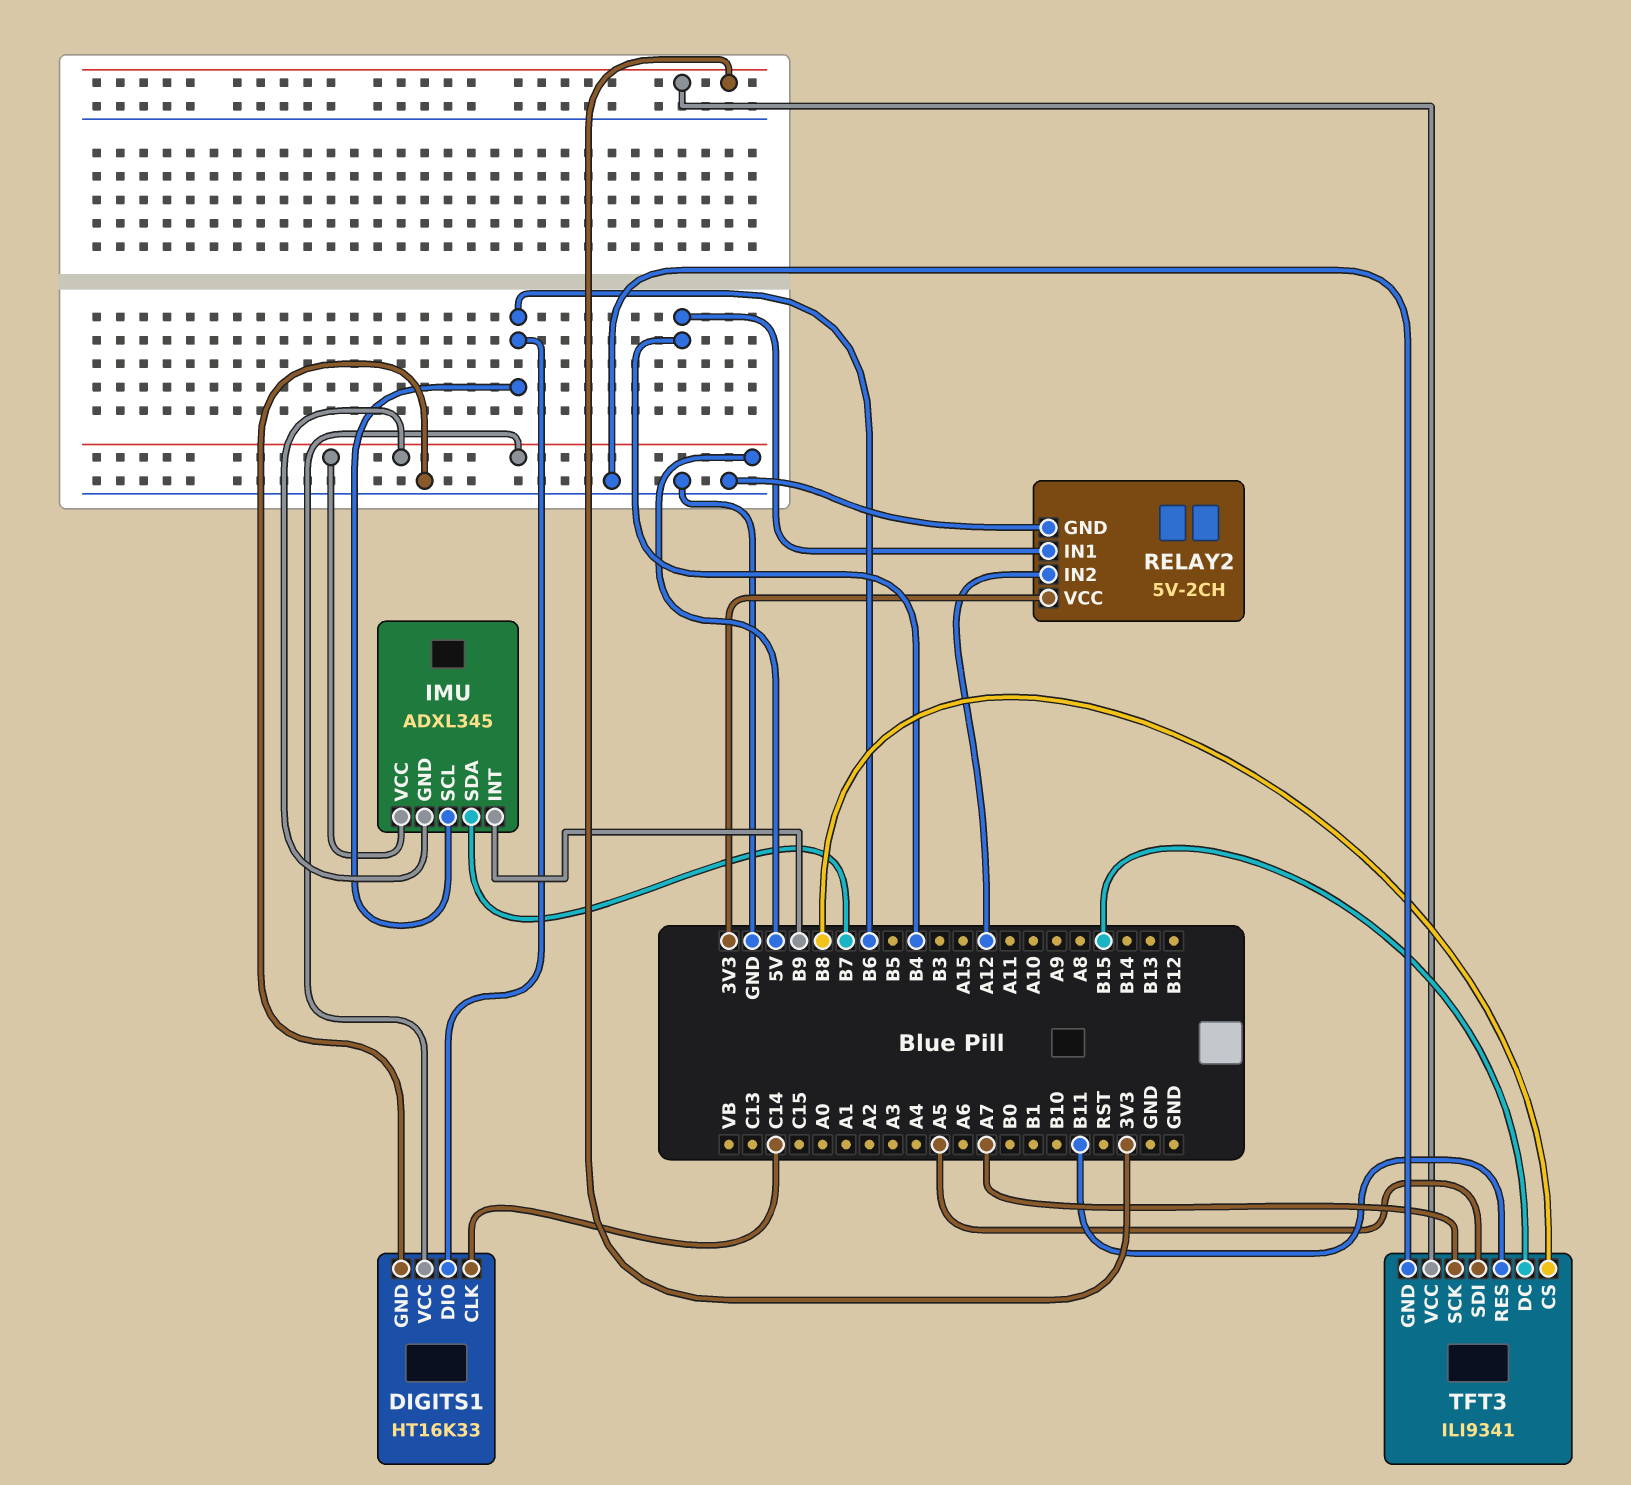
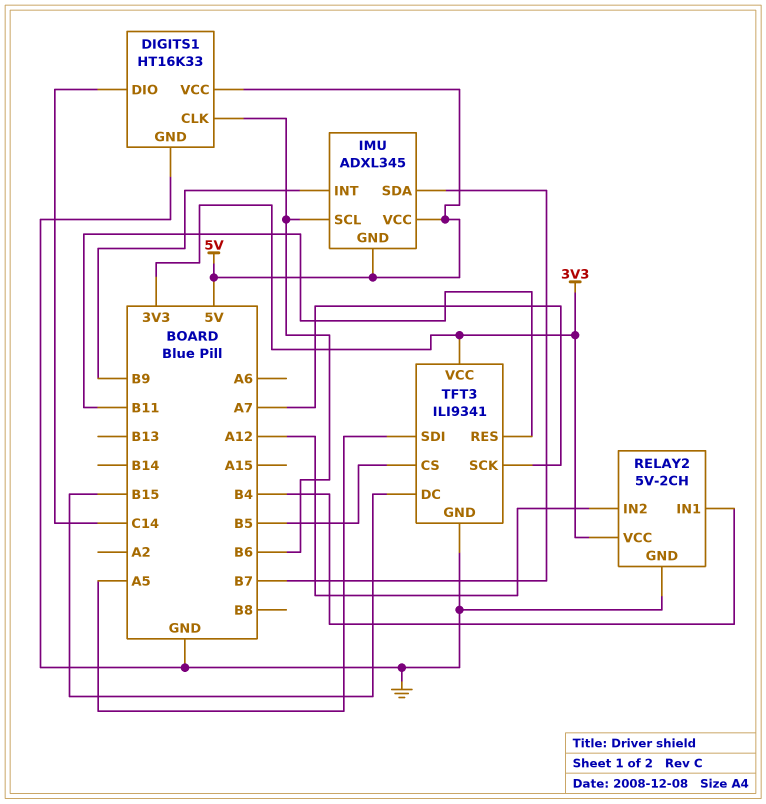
DIGITS1 pin CLK: C14 -> B6
DIGITS1 pin DIO: B6 -> C14
TFT3 pin CS: B8 -> B5

